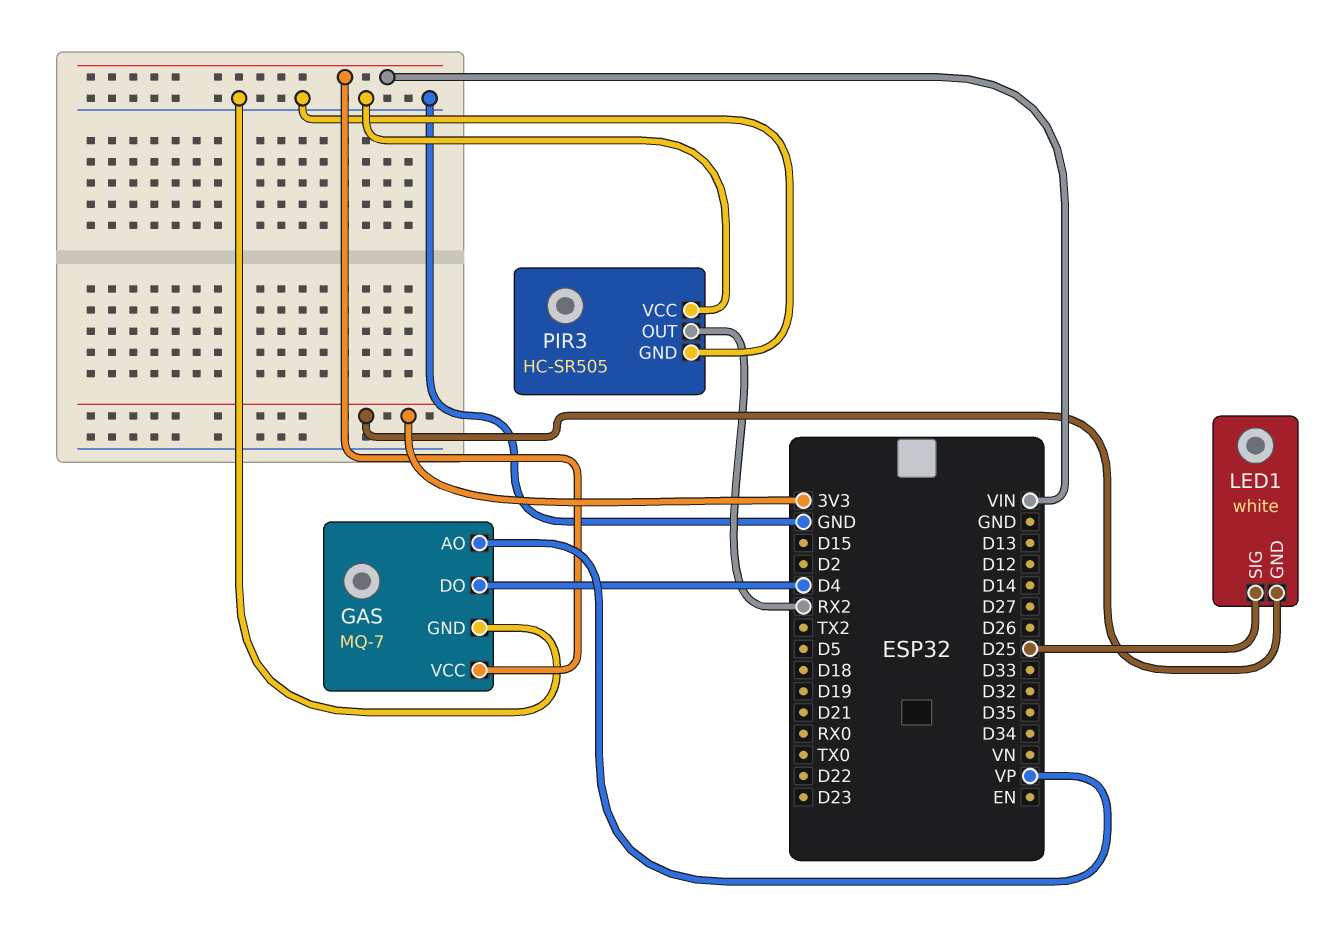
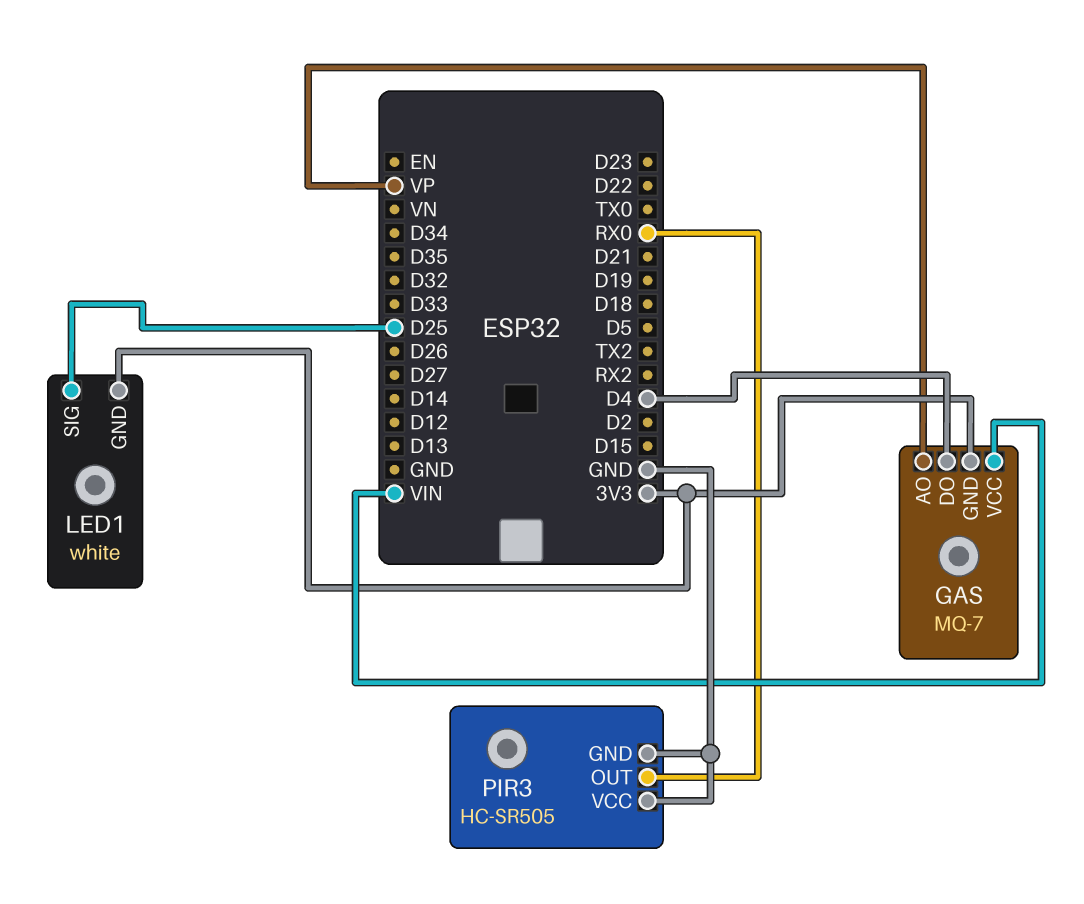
GAS pin GND: GND -> 3V3
PIR3 pin OUT: RX2 -> RX0

